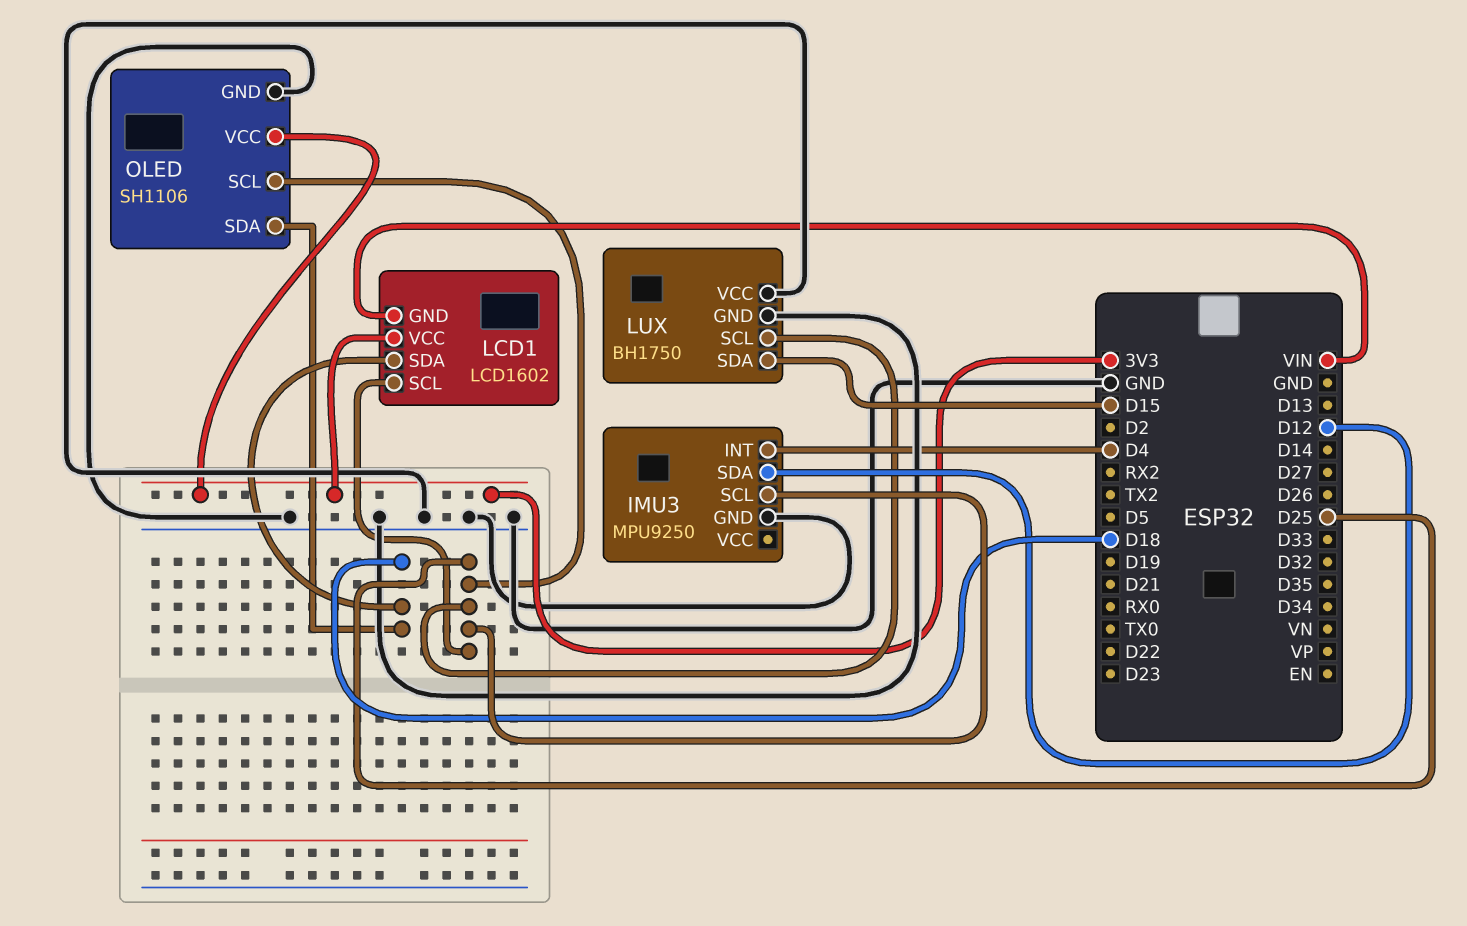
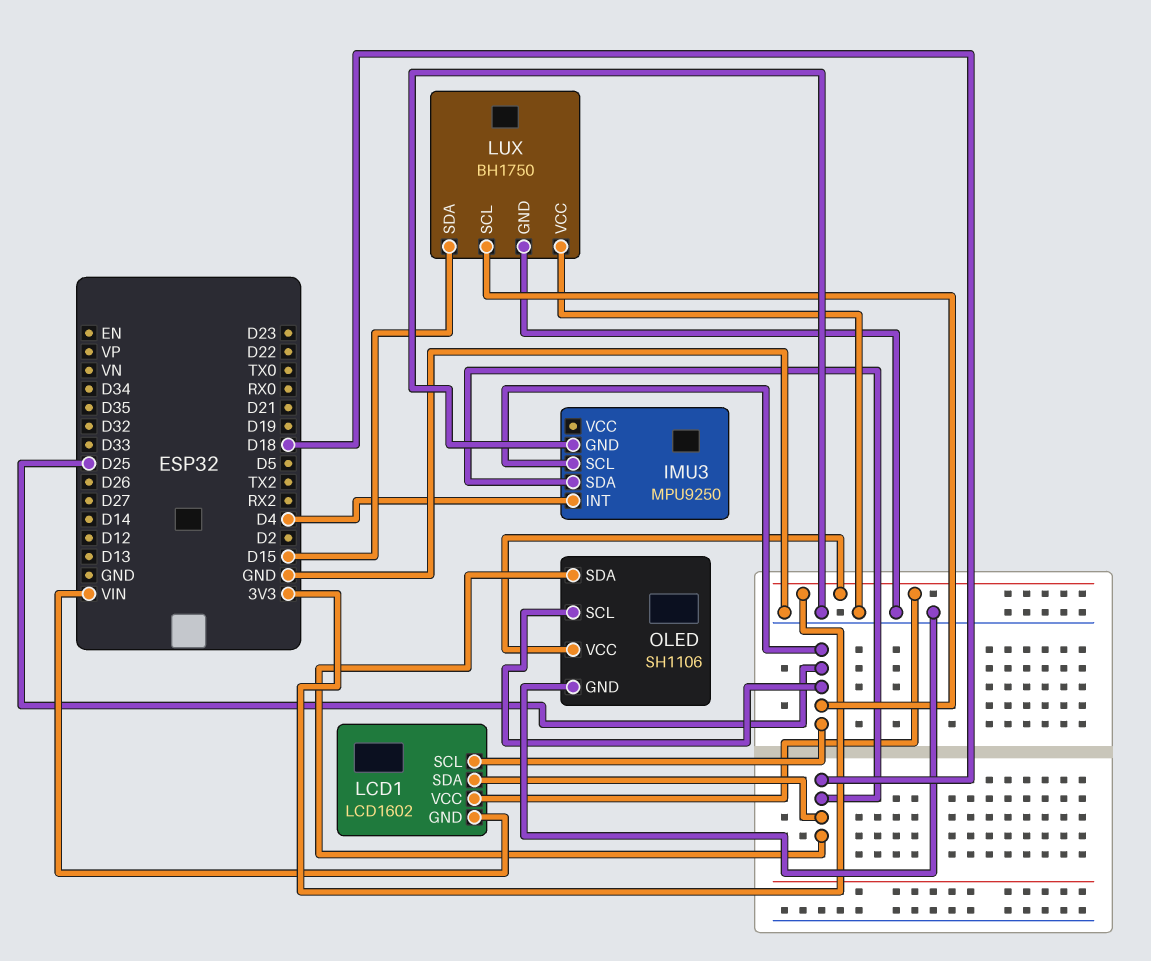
IMU3 pin SDA: D12 -> D18

